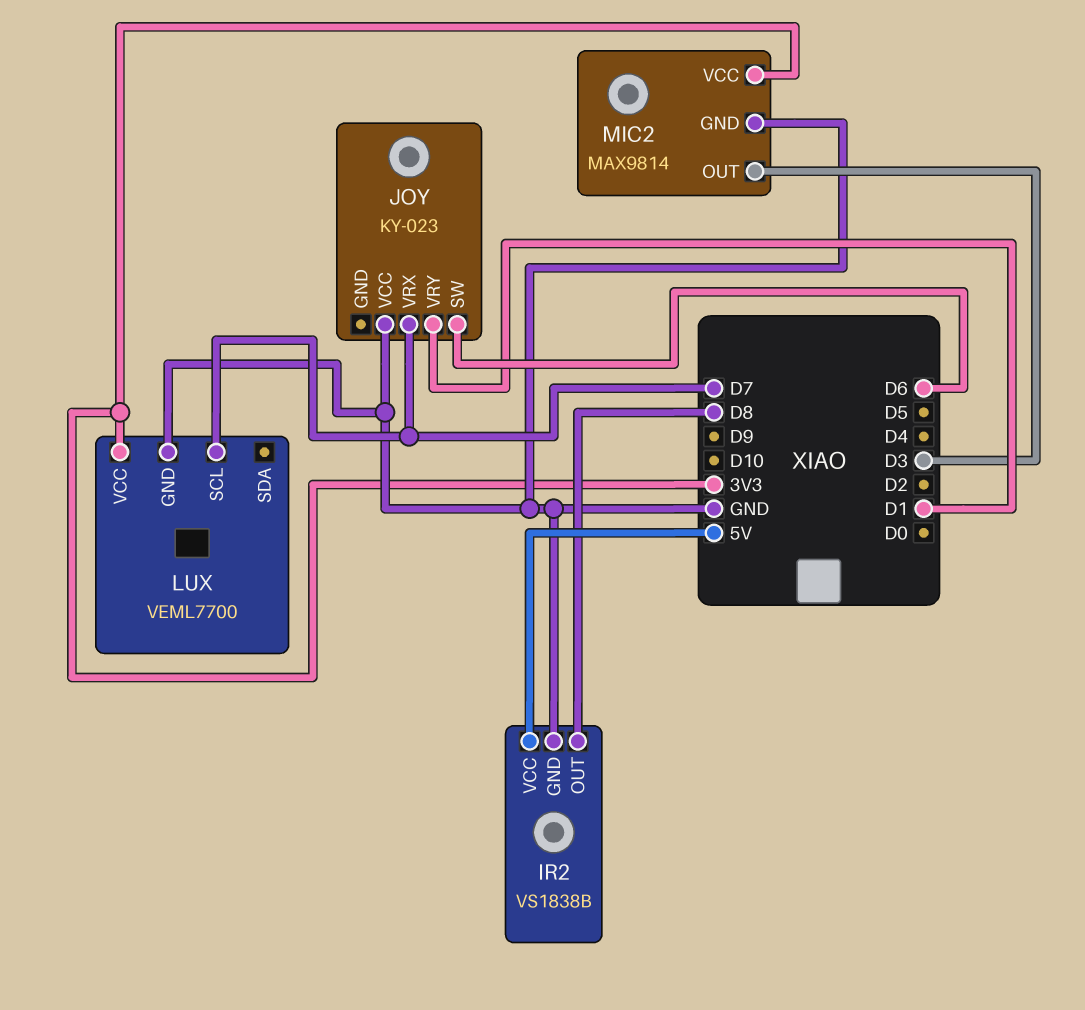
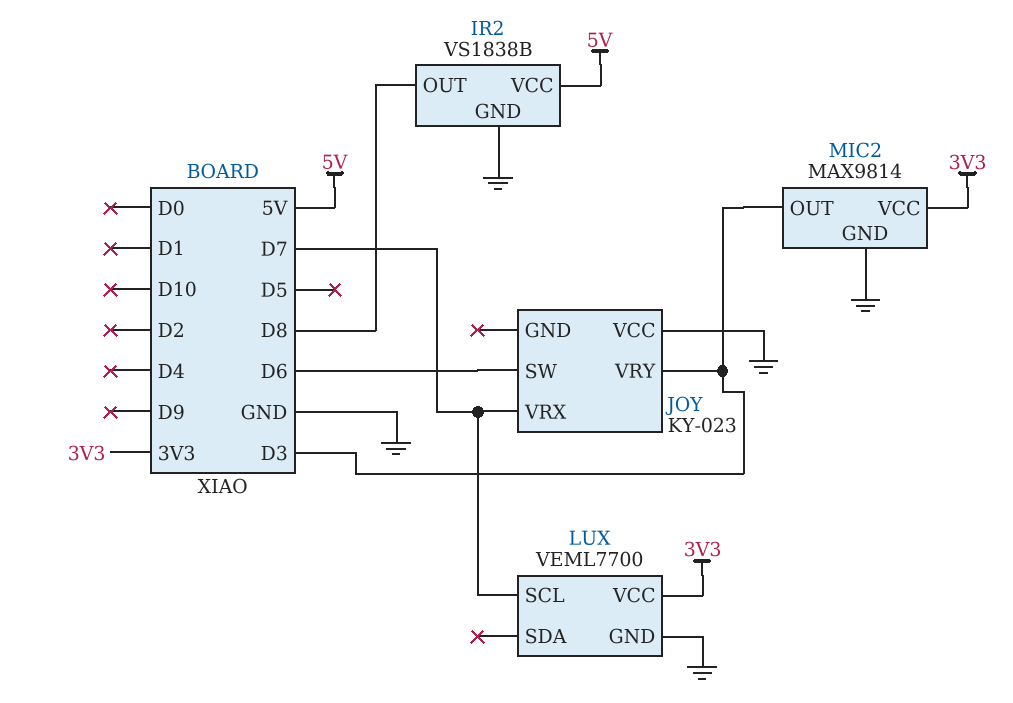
JOY pin VRY: D1 -> D3

